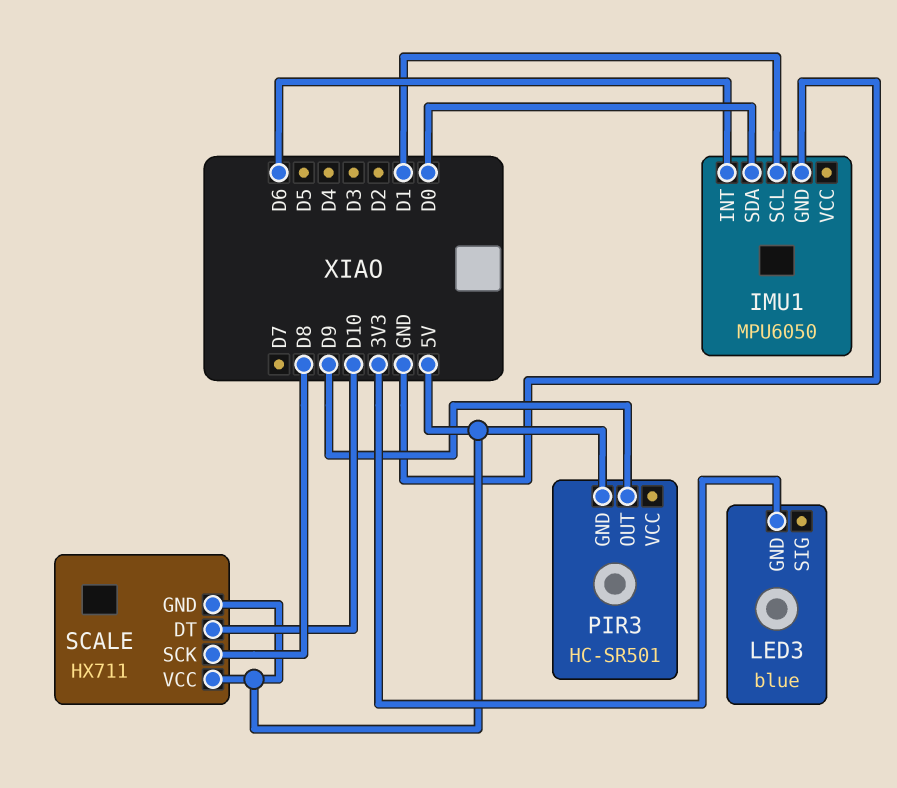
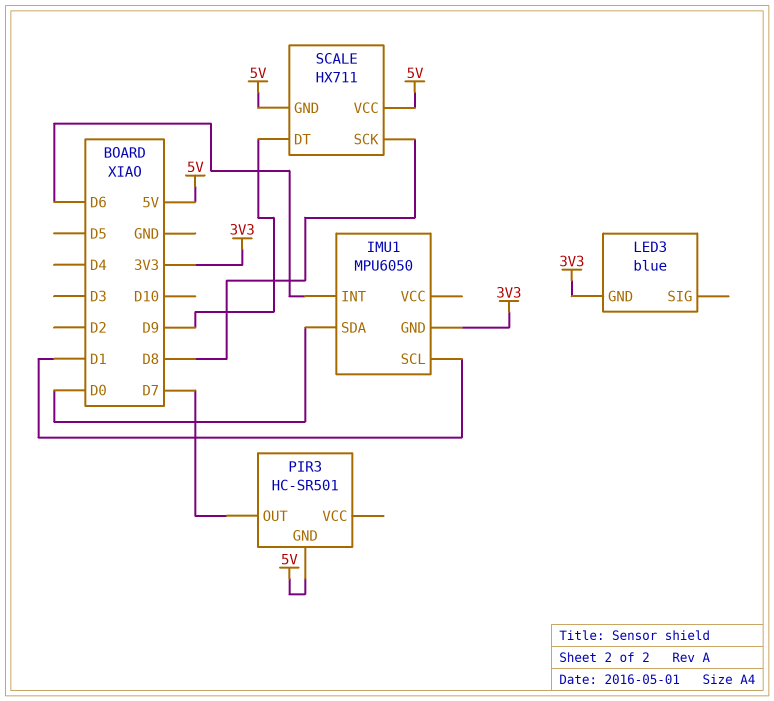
IMU1 pin GND: GND -> 3V3
PIR3 pin OUT: D9 -> D7
SCALE pin DT: D10 -> D9

